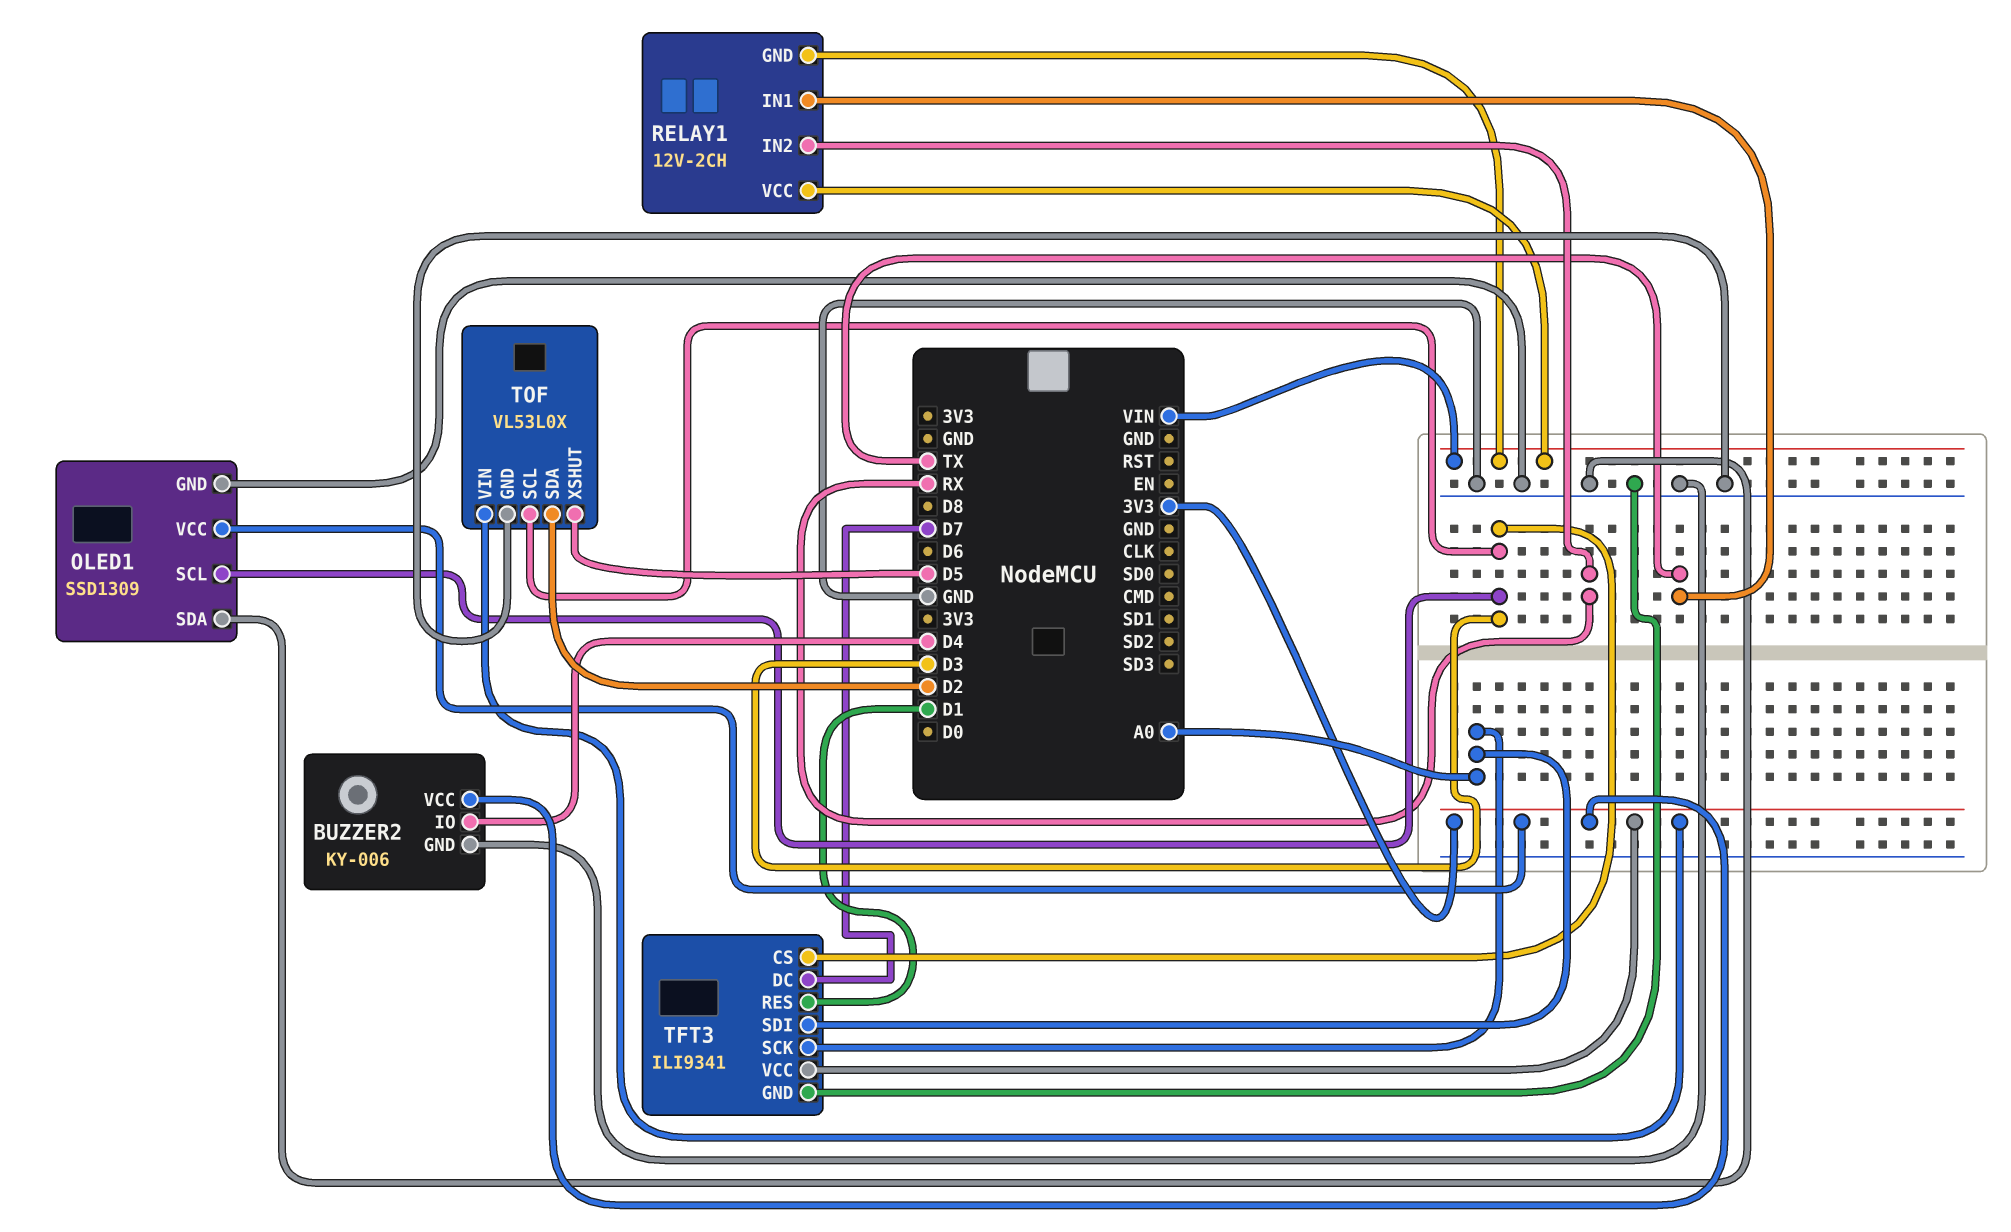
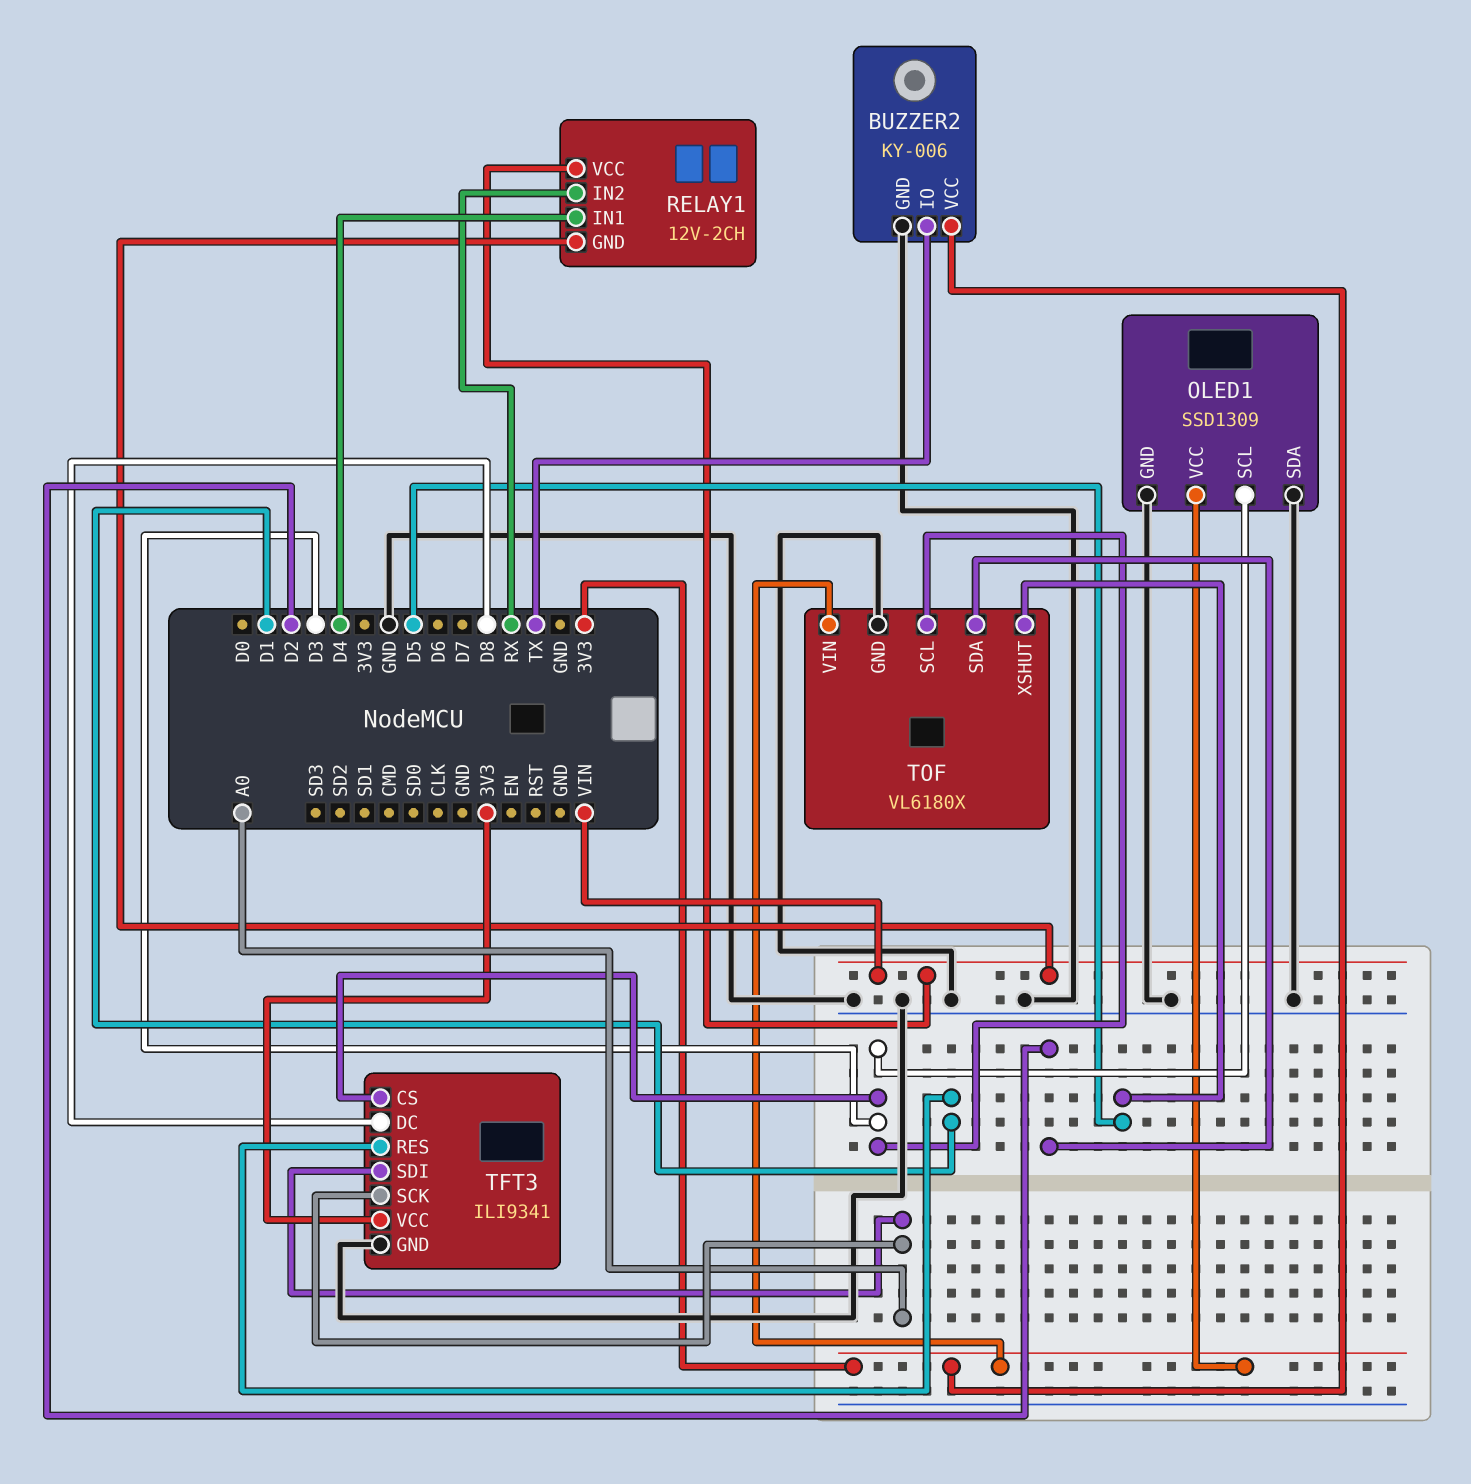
BUZZER2 pin IO: D4 -> TX
RELAY1 pin IN1: TX -> D4
TFT3 pin DC: D7 -> D8
TOF: VL53L0X -> VL6180X

